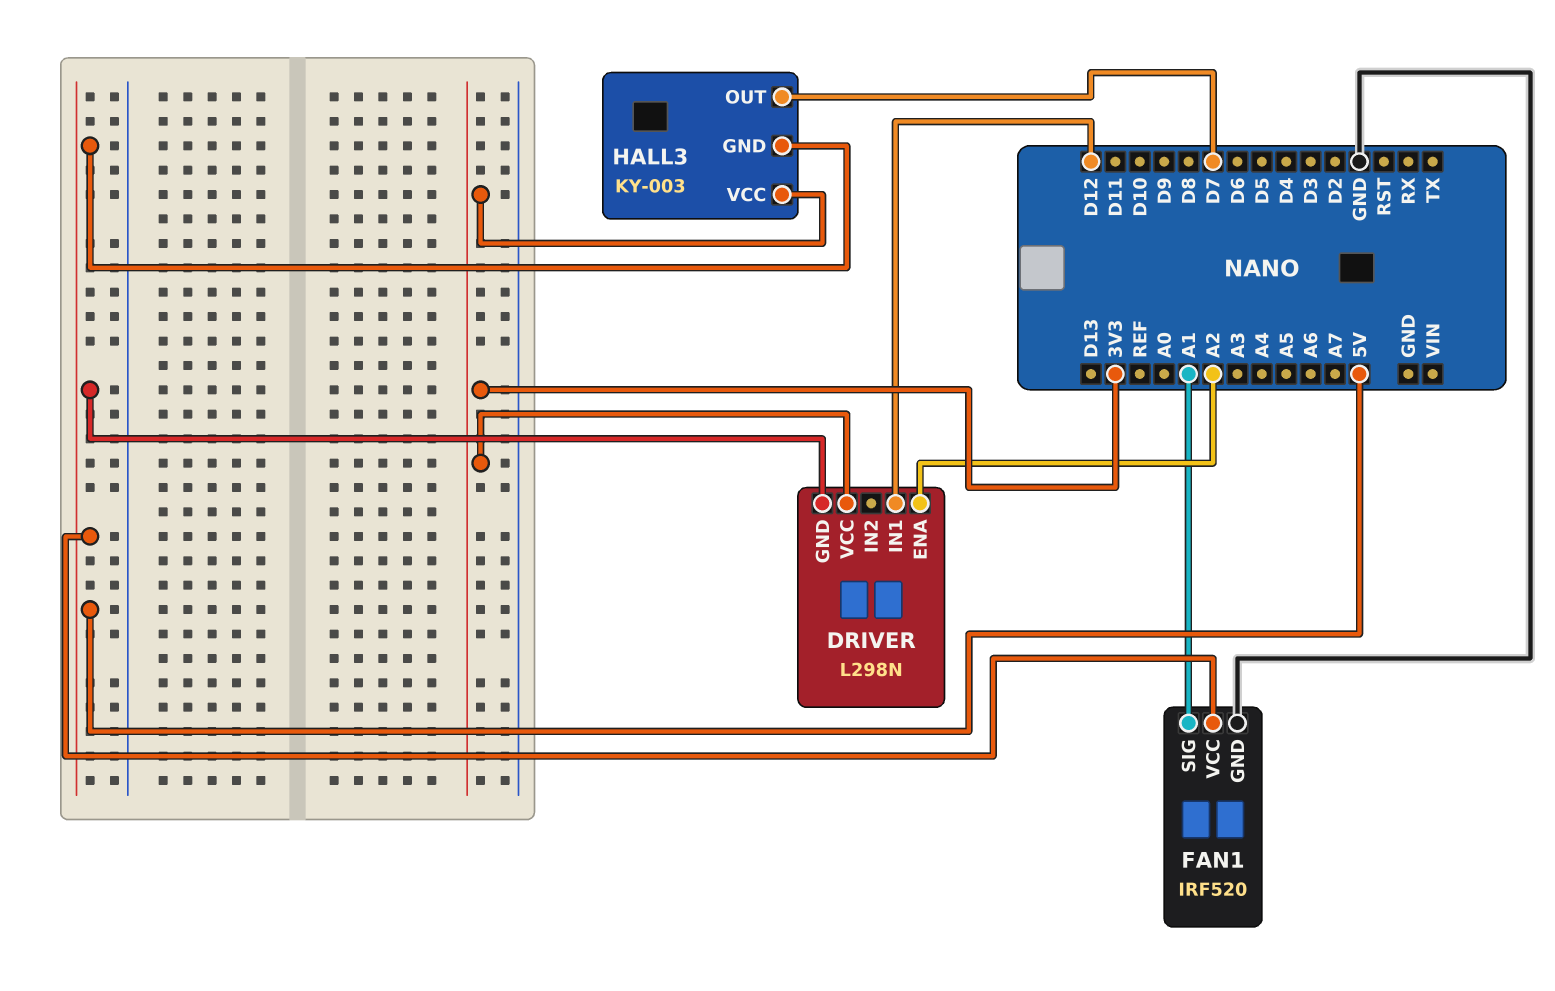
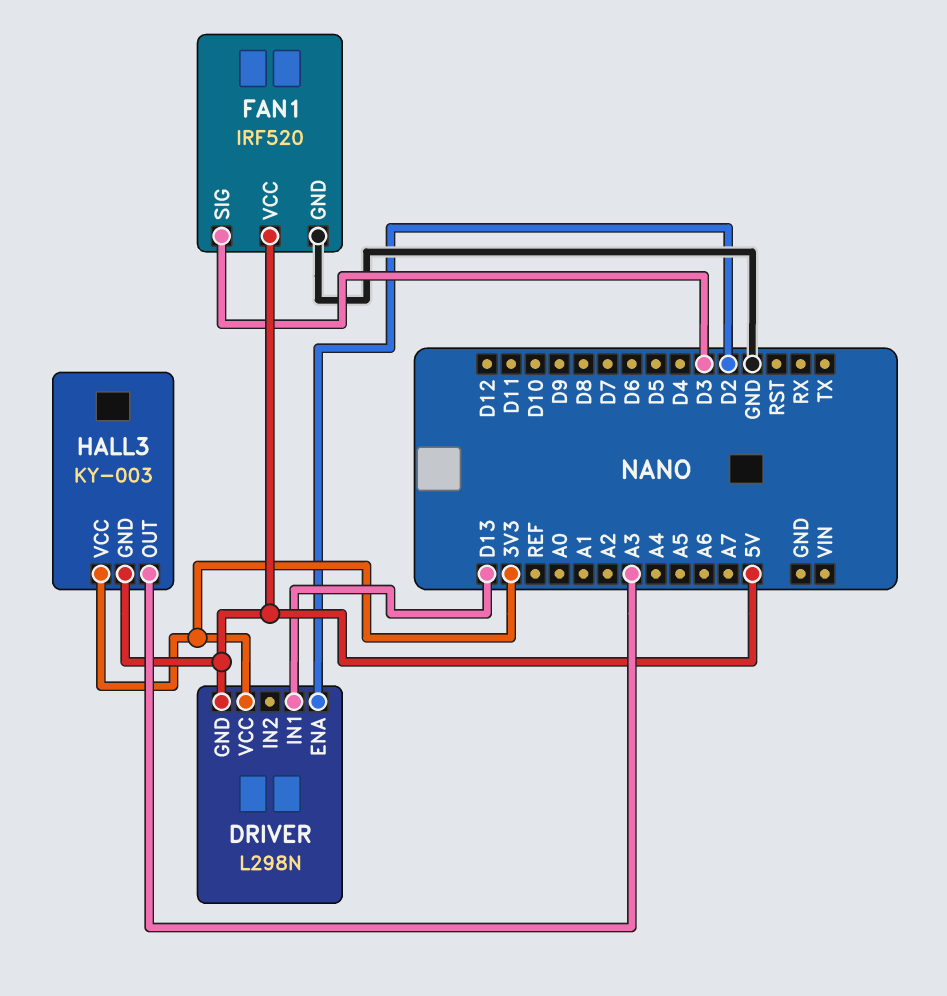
DRIVER pin ENA: A2 -> D2
DRIVER pin IN1: D12 -> D13
FAN1 pin SIG: A1 -> D3
HALL3 pin OUT: D7 -> A3

